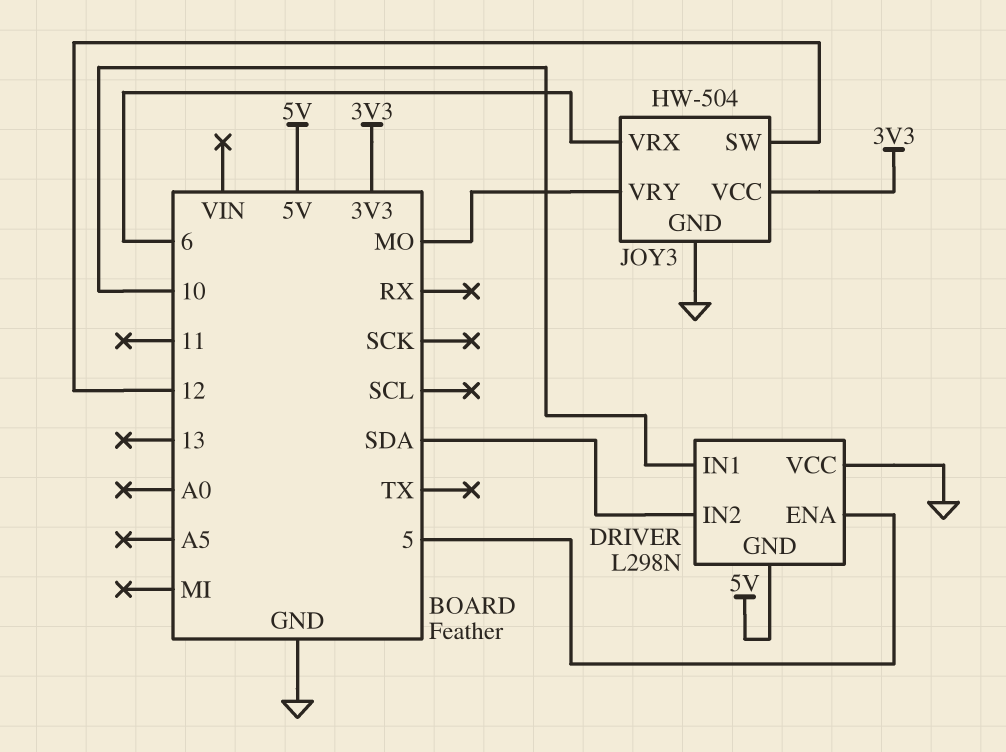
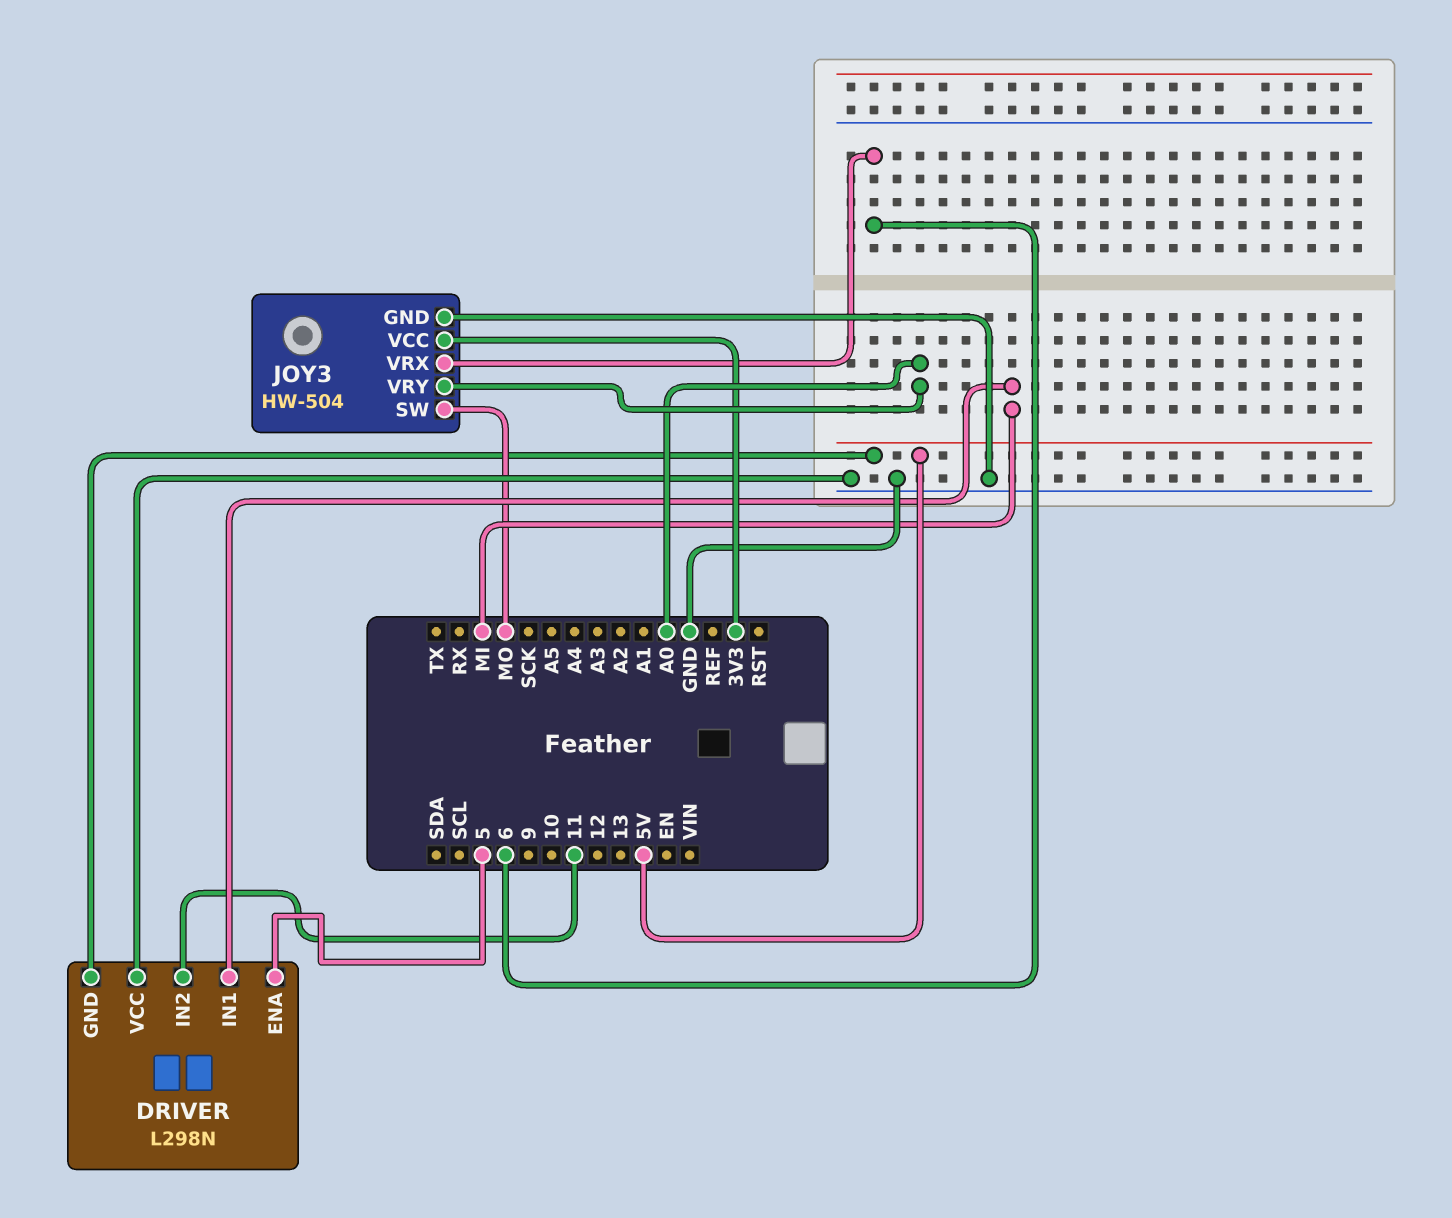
DRIVER pin IN1: 10 -> MI
DRIVER pin IN2: SDA -> 11
JOY3 pin SW: 12 -> MO
JOY3 pin VRY: MO -> A0

